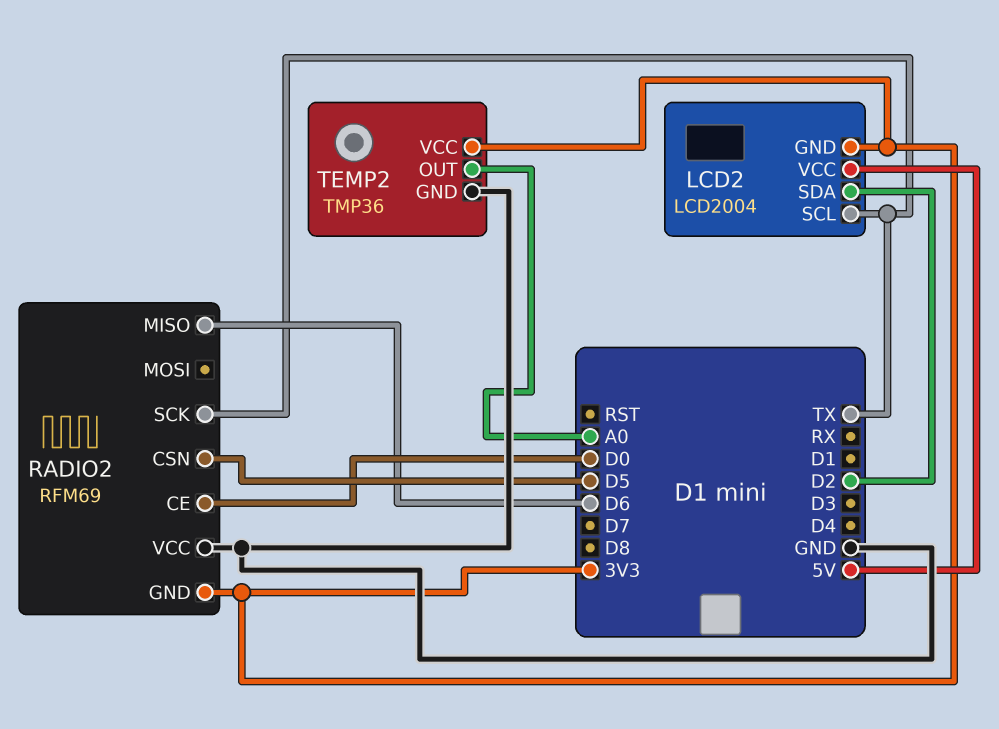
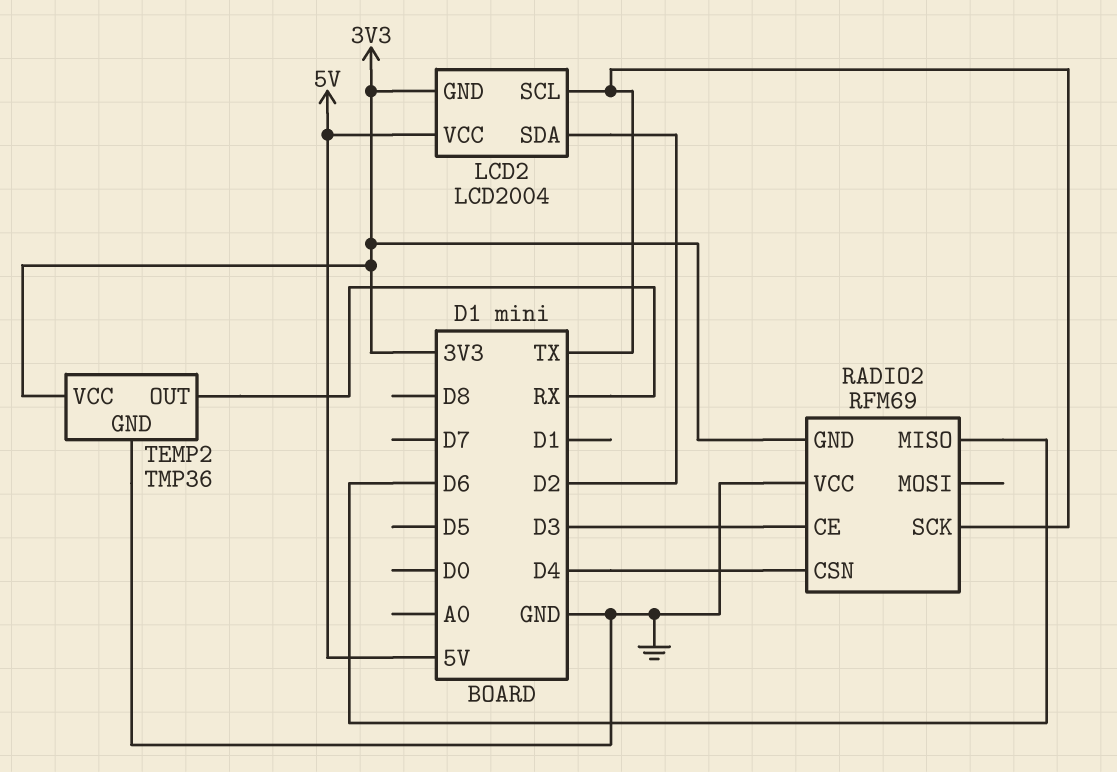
RADIO2 pin CE: D0 -> D3
RADIO2 pin CSN: D5 -> D4
TEMP2 pin OUT: A0 -> RX

